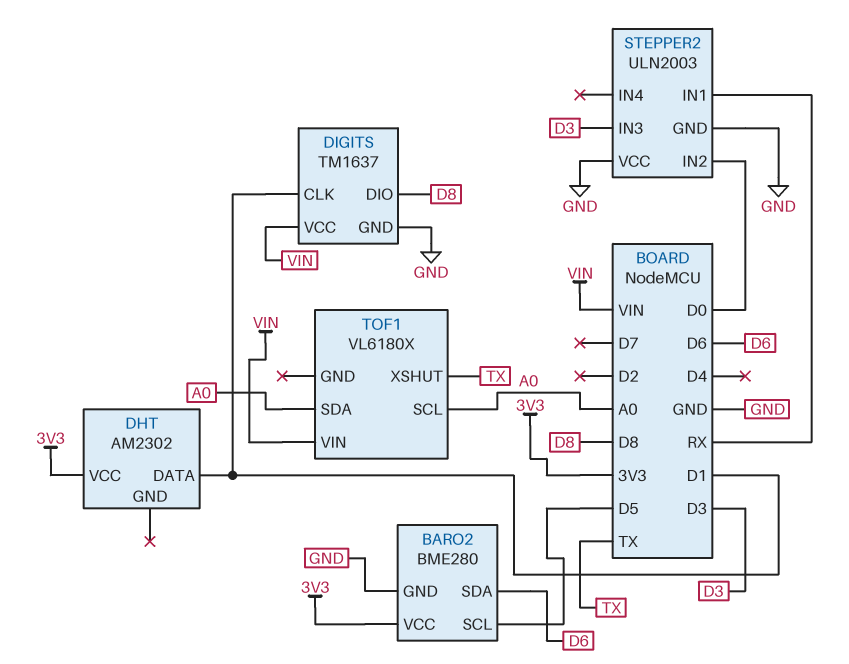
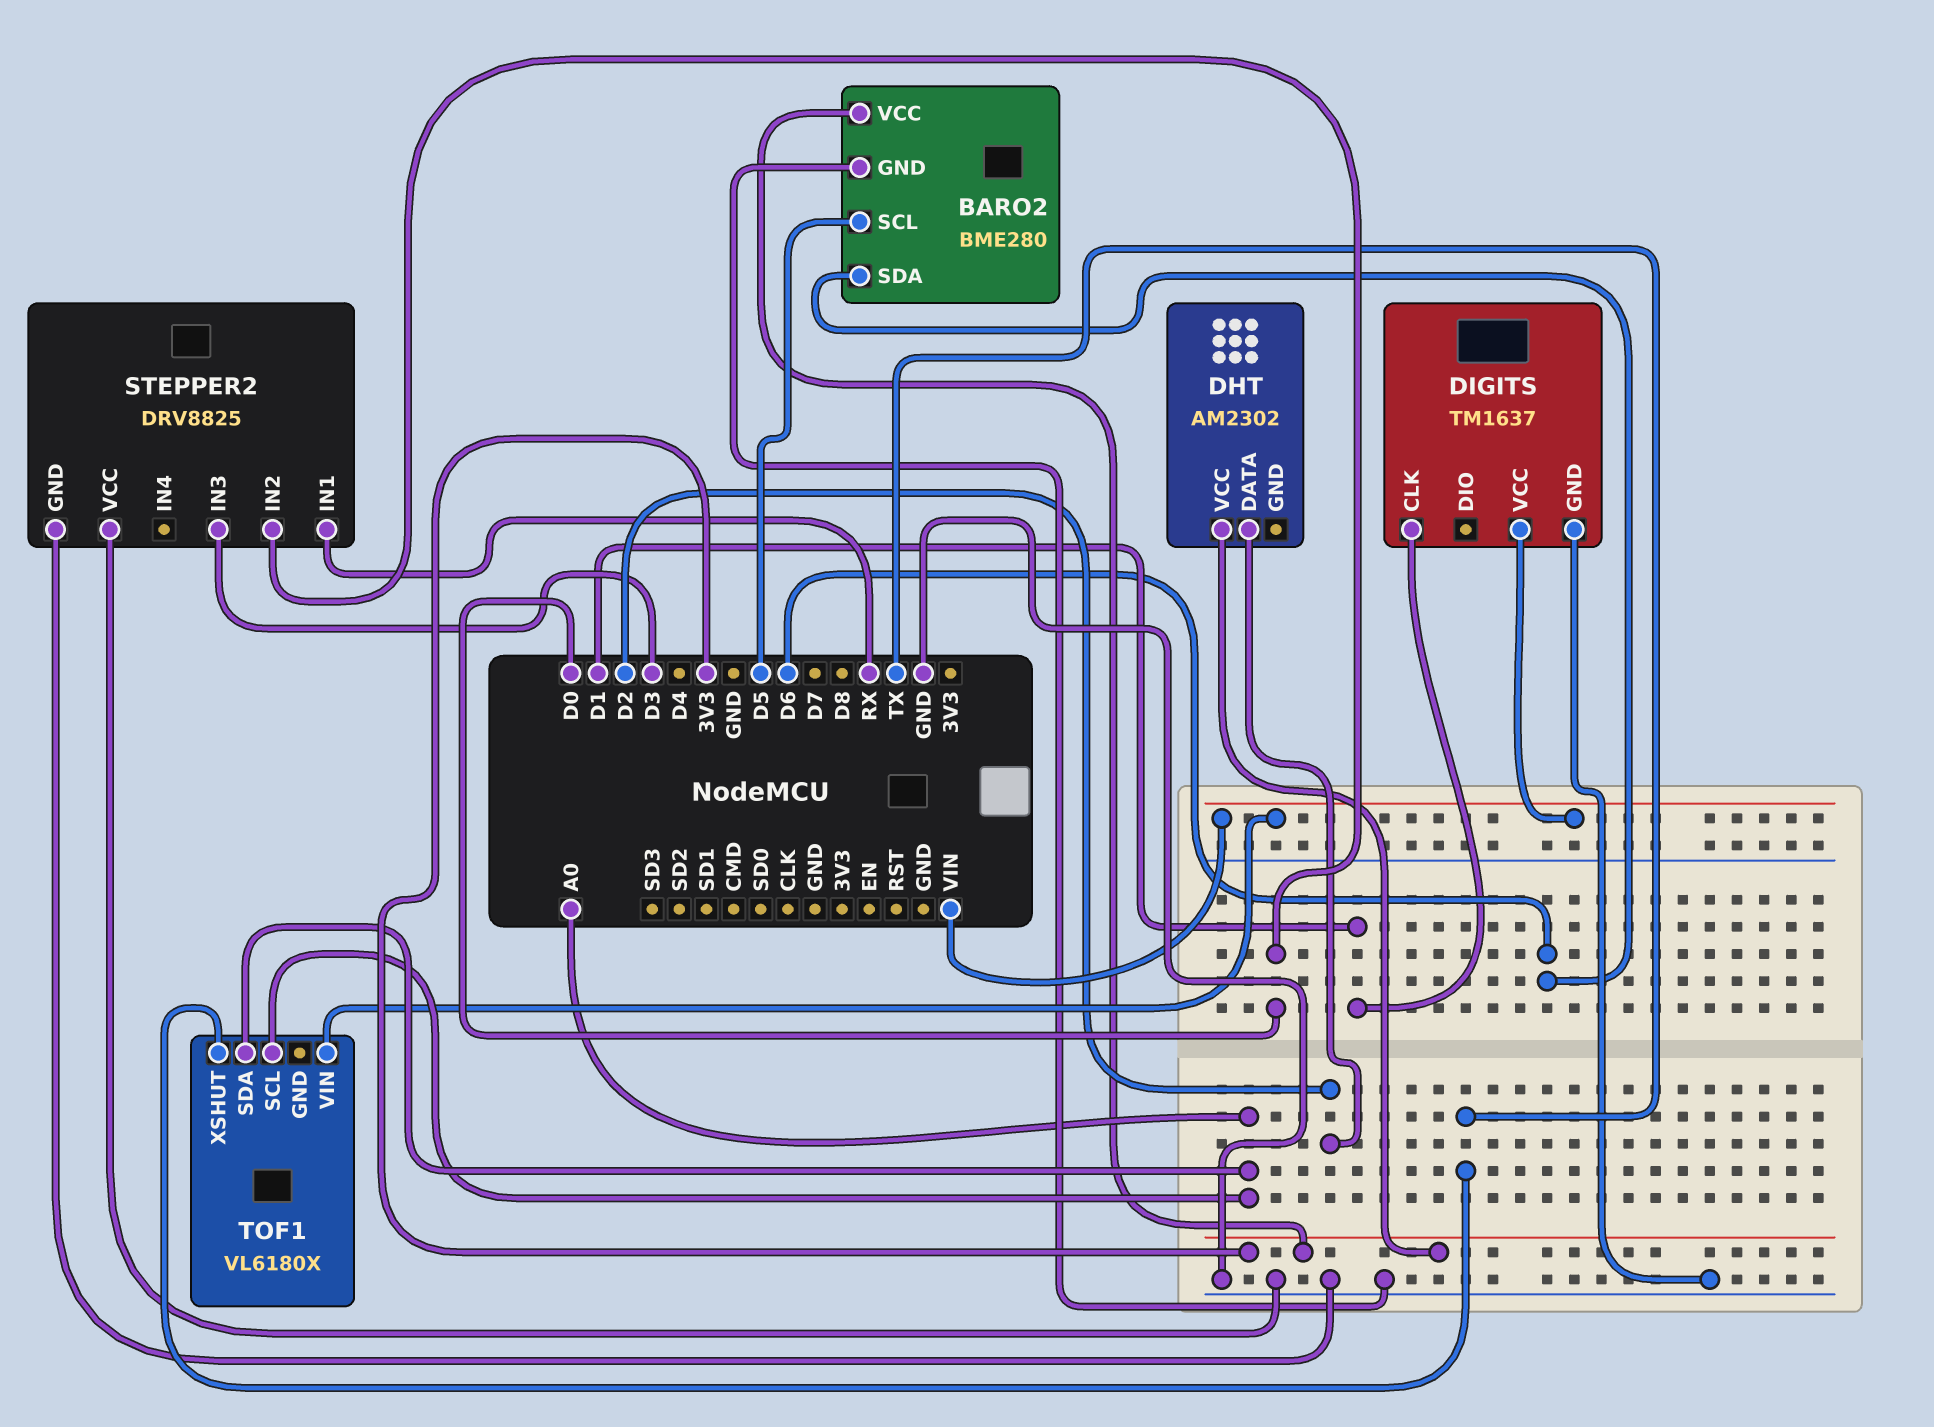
DHT pin DATA: D1 -> D2
DIGITS pin DIO: D8 -> none
STEPPER2: ULN2003 -> DRV8825

